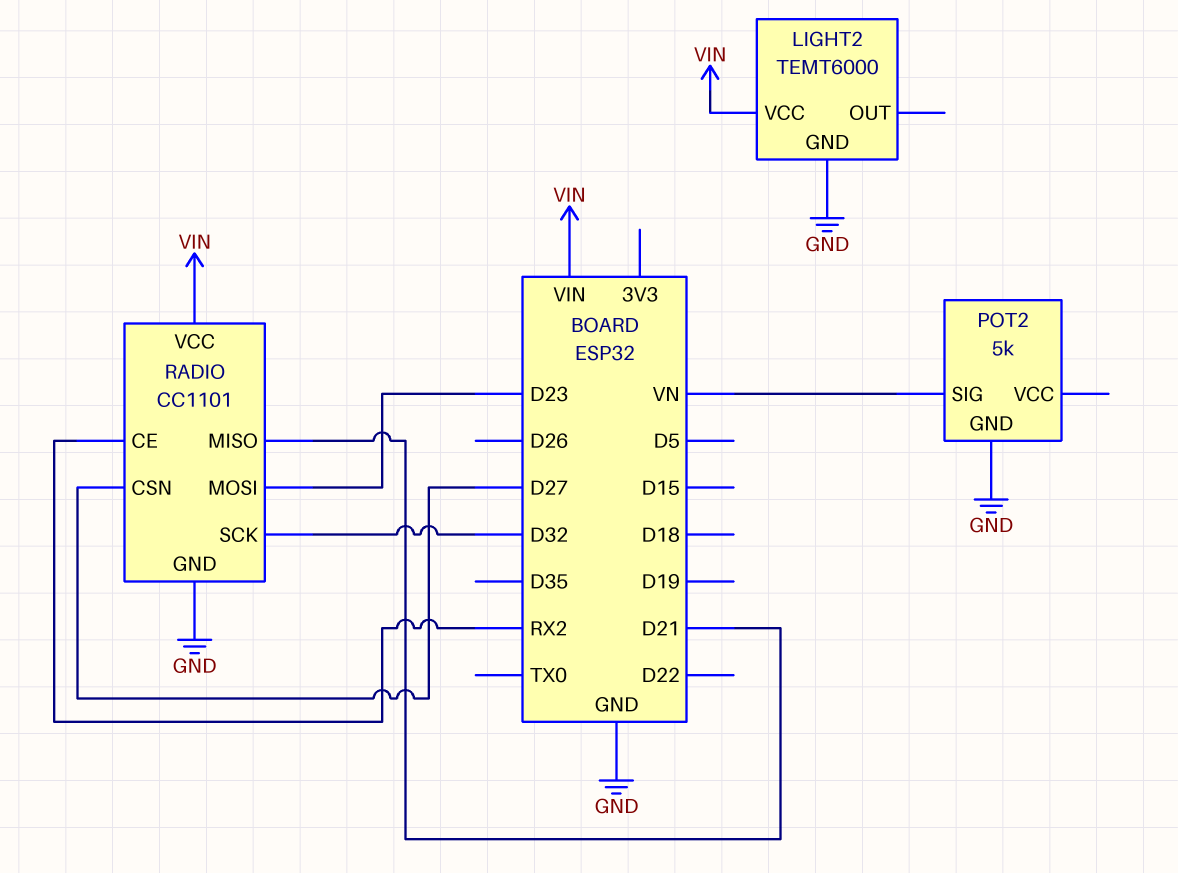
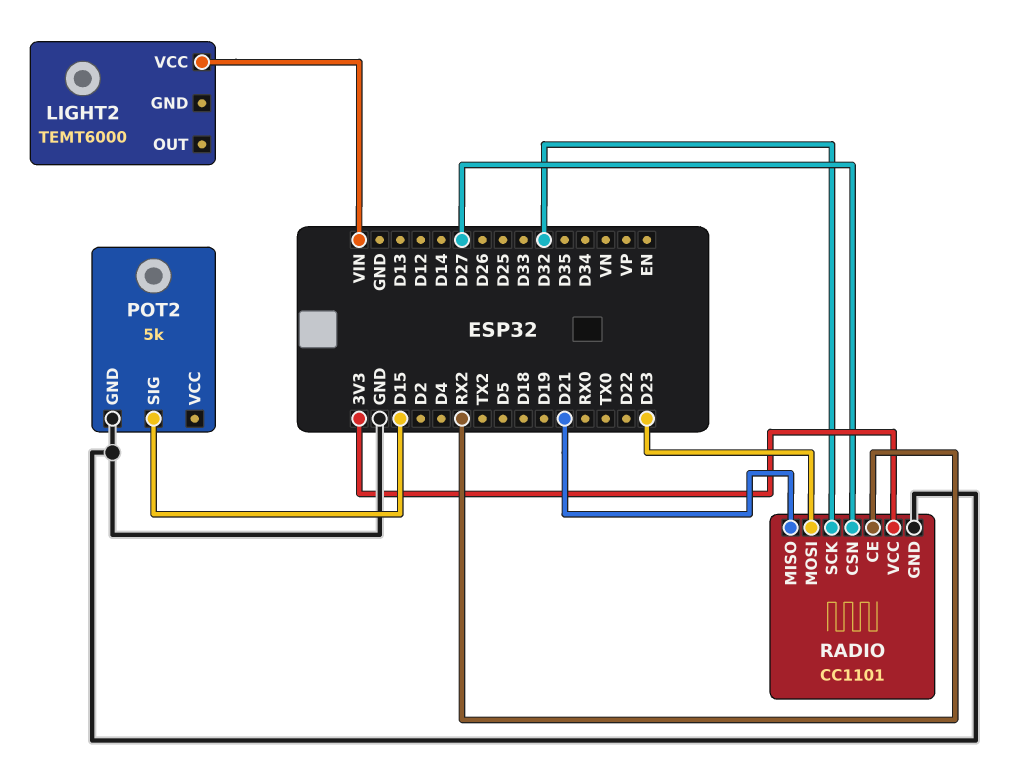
LIGHT2 pin GND: GND -> none
POT2 pin SIG: VN -> D15
RADIO pin VCC: VIN -> 3V3

